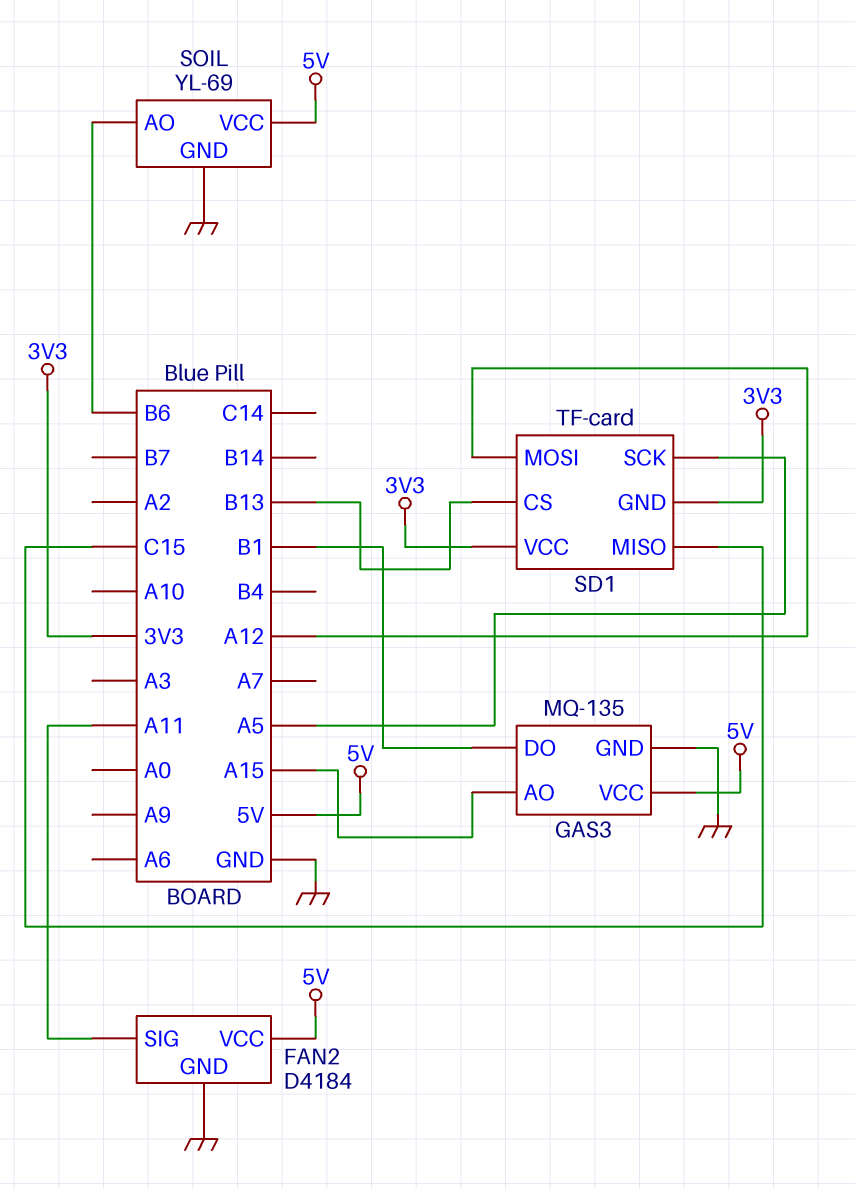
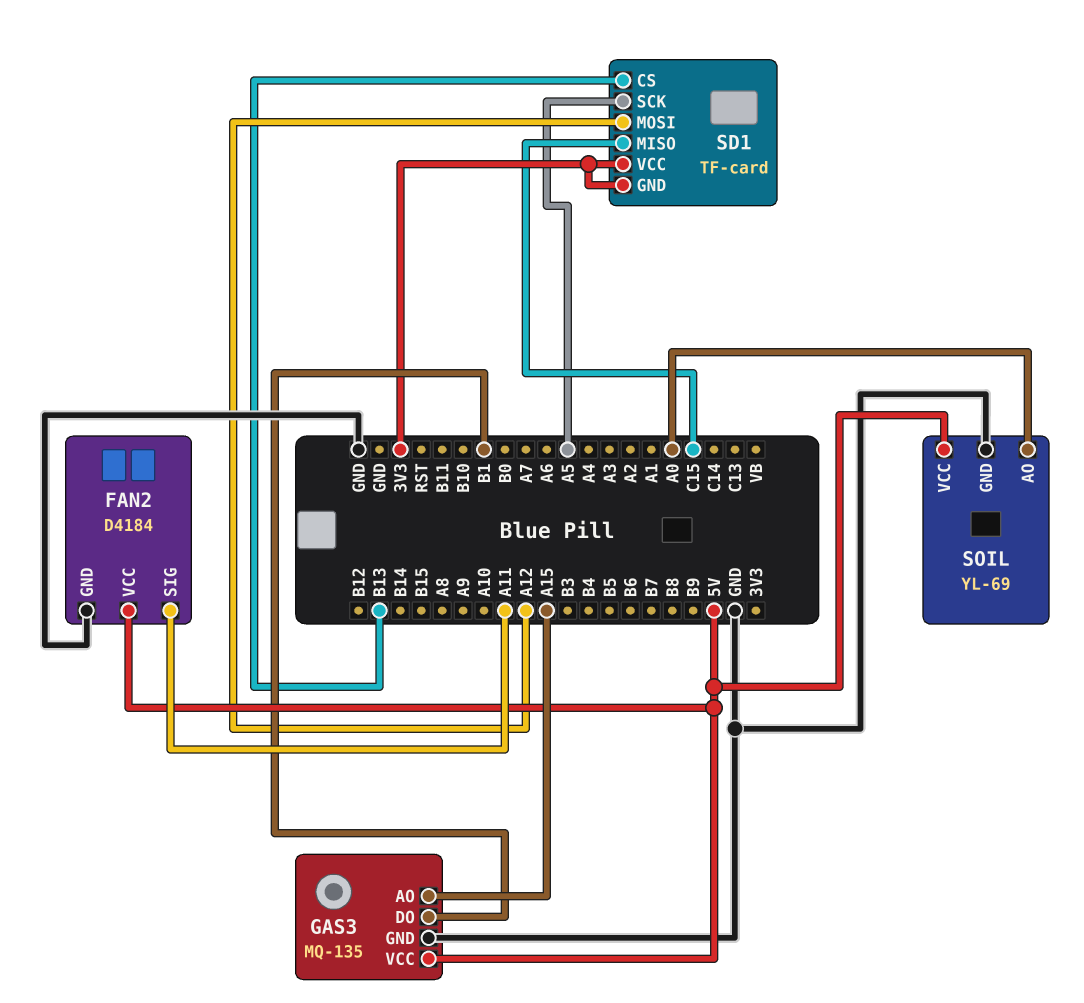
SOIL pin AO: B6 -> A0

